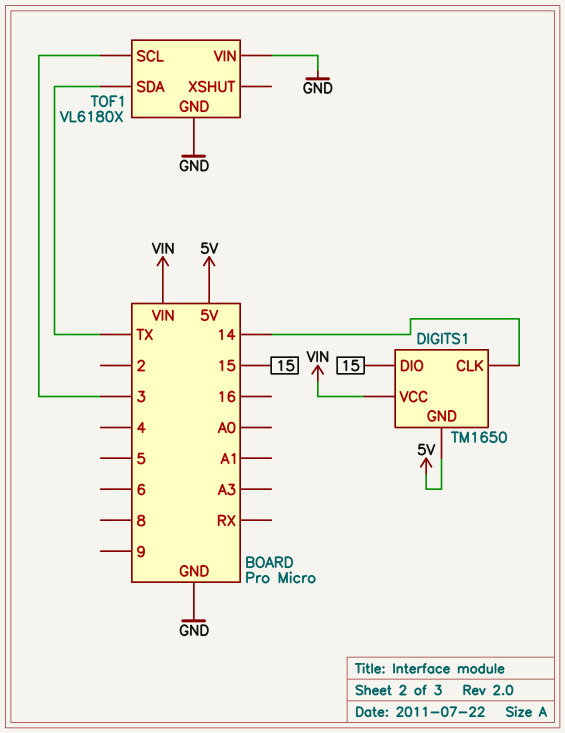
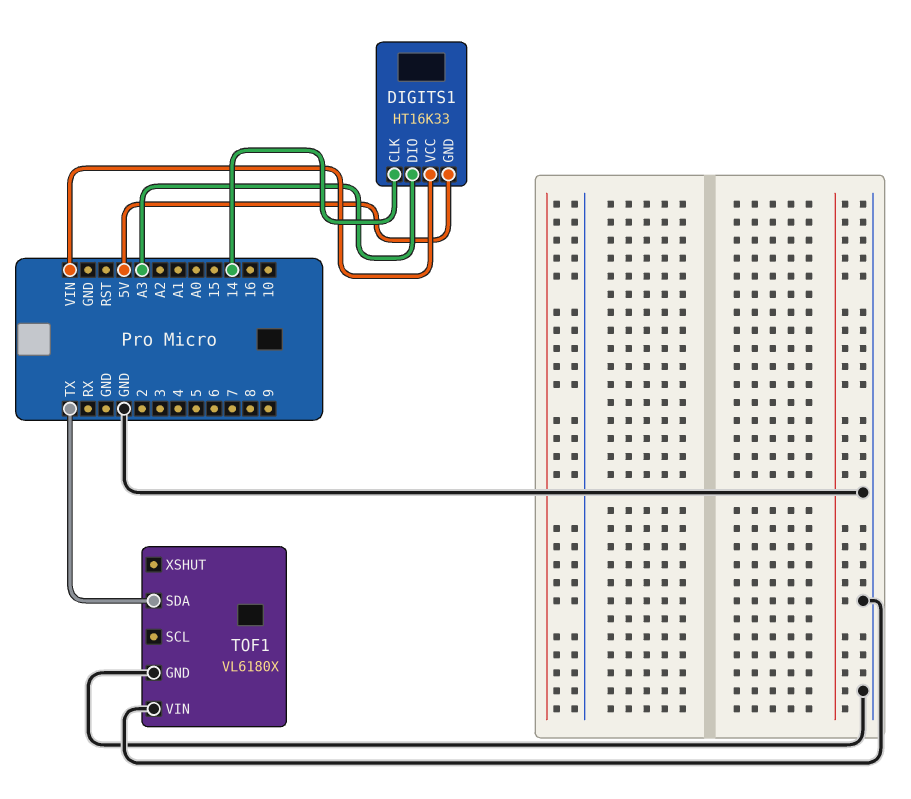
DIGITS1: TM1650 -> HT16K33
DIGITS1 pin DIO: 15 -> A3
TOF1 pin SCL: 3 -> none

